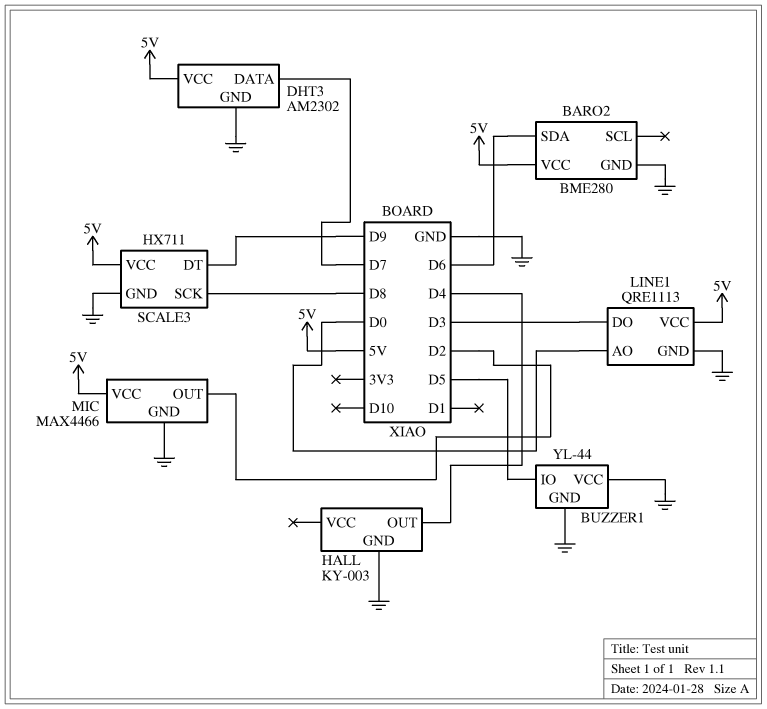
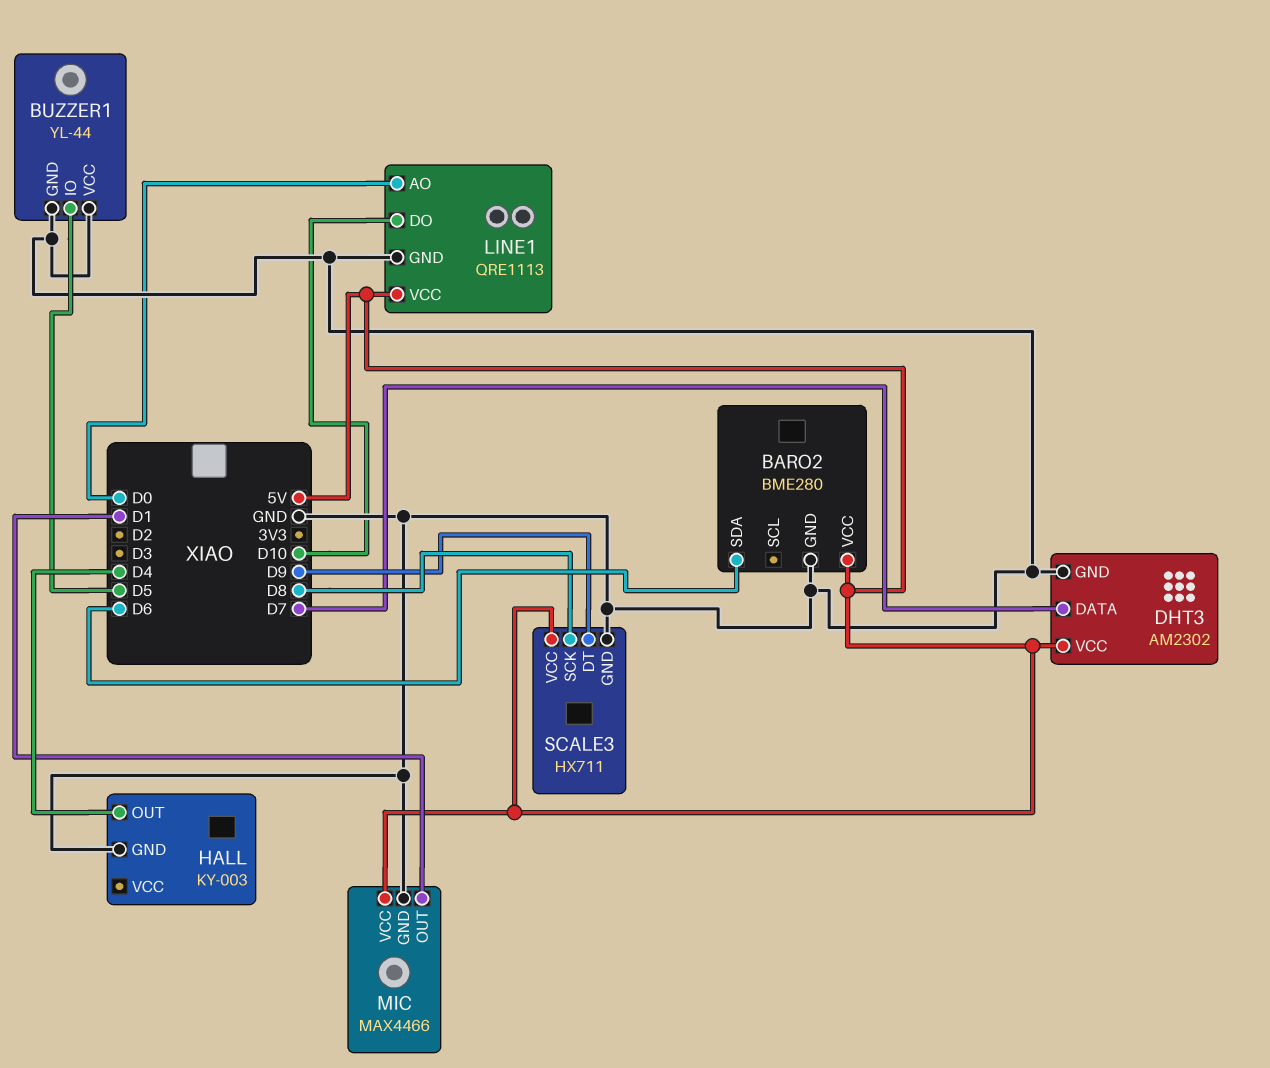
LINE1 pin DO: D3 -> D10
MIC pin OUT: D2 -> D1

